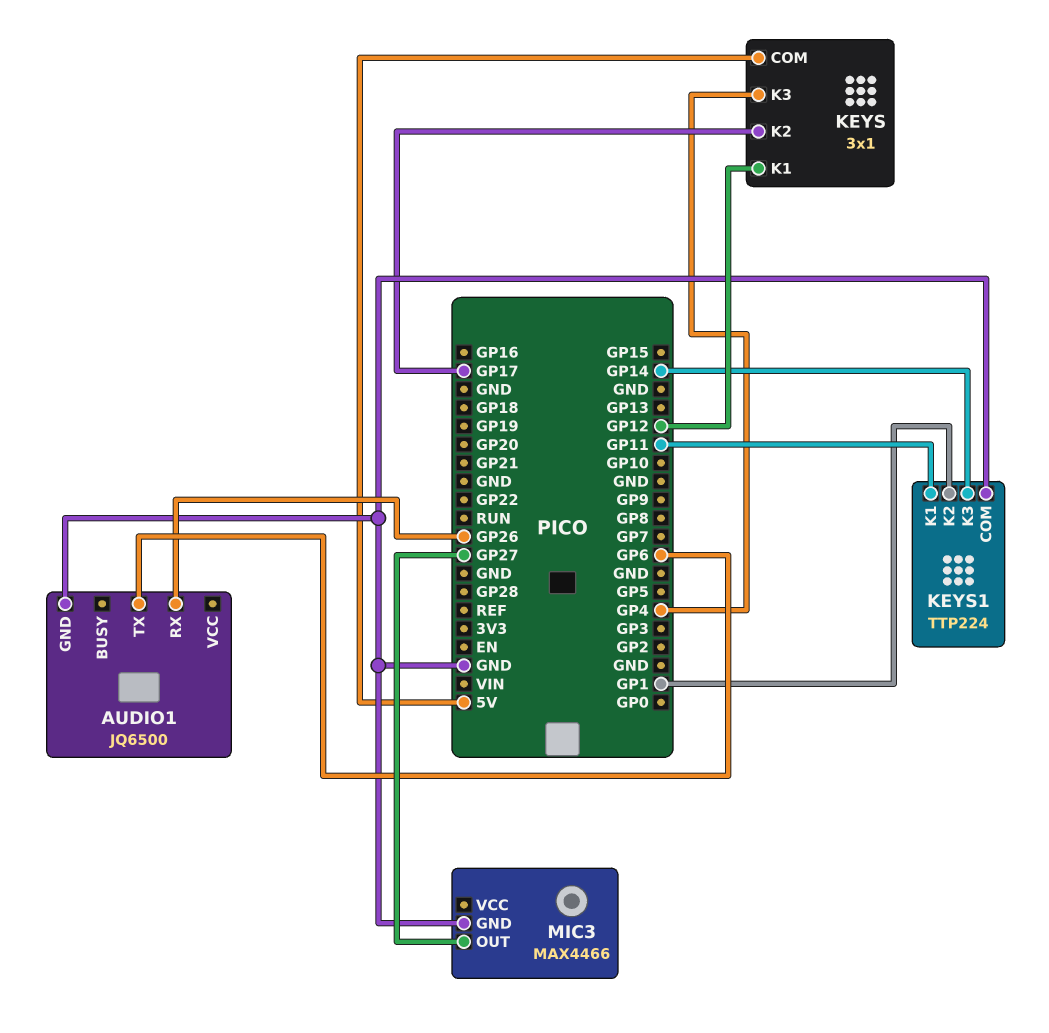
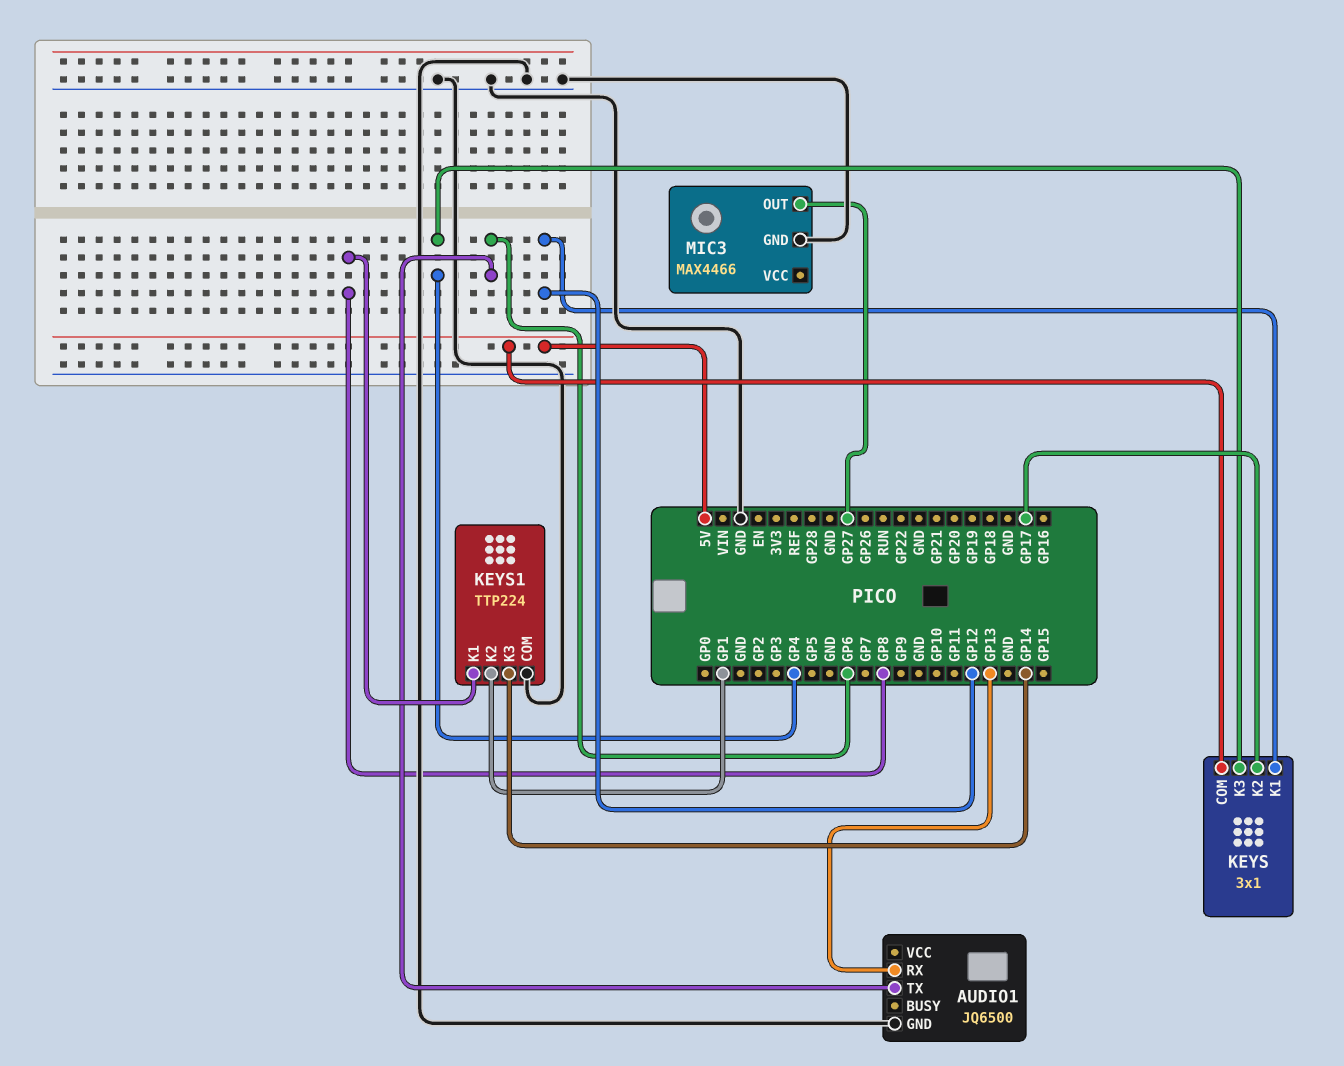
AUDIO1 pin RX: GP26 -> GP13
KEYS1 pin K1: GP11 -> GP8

